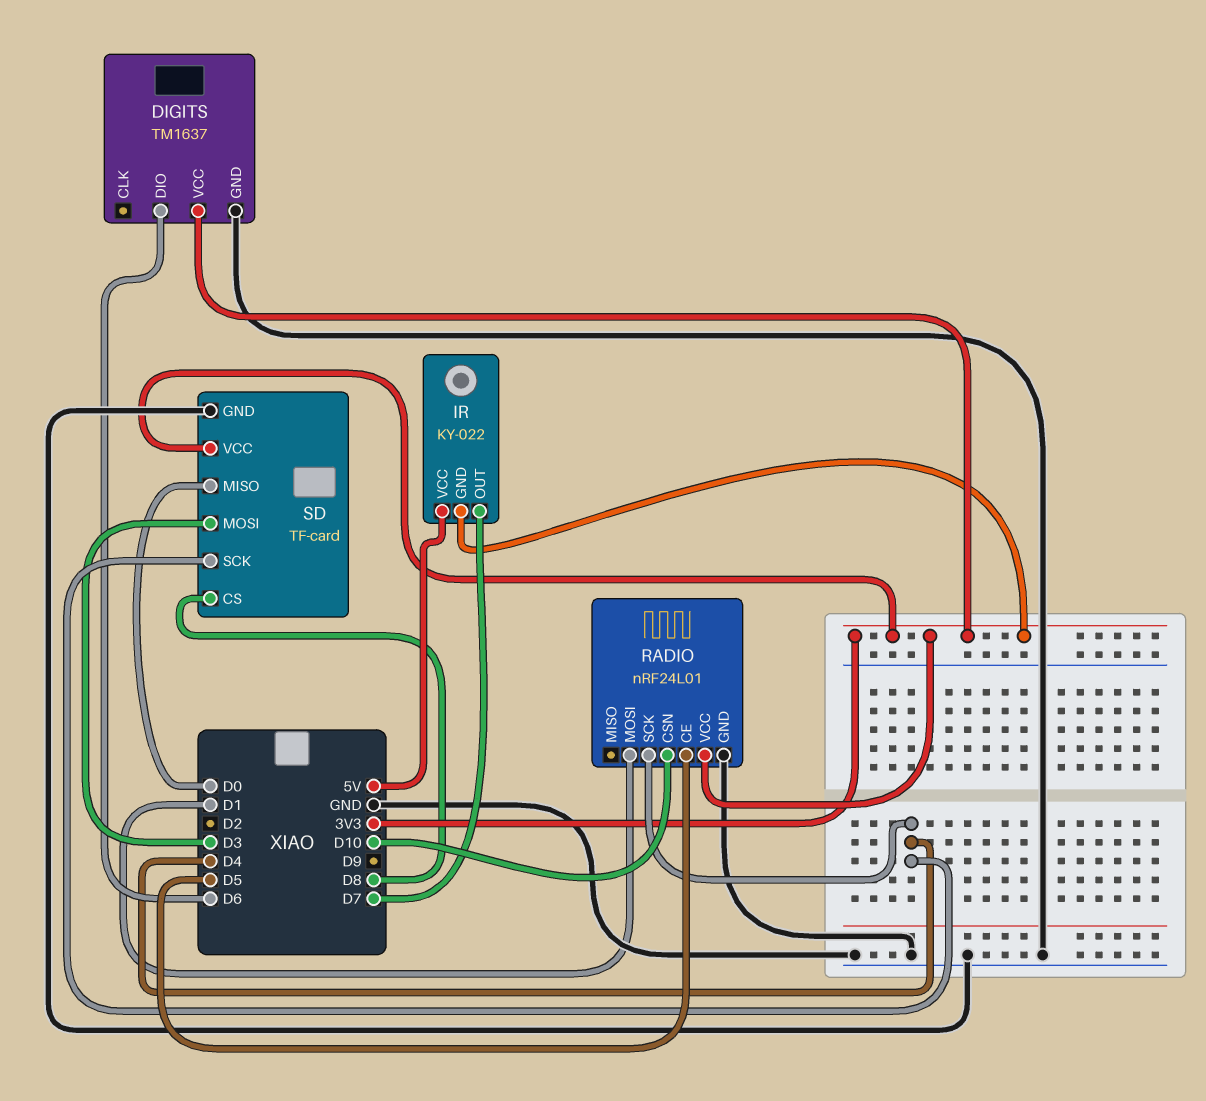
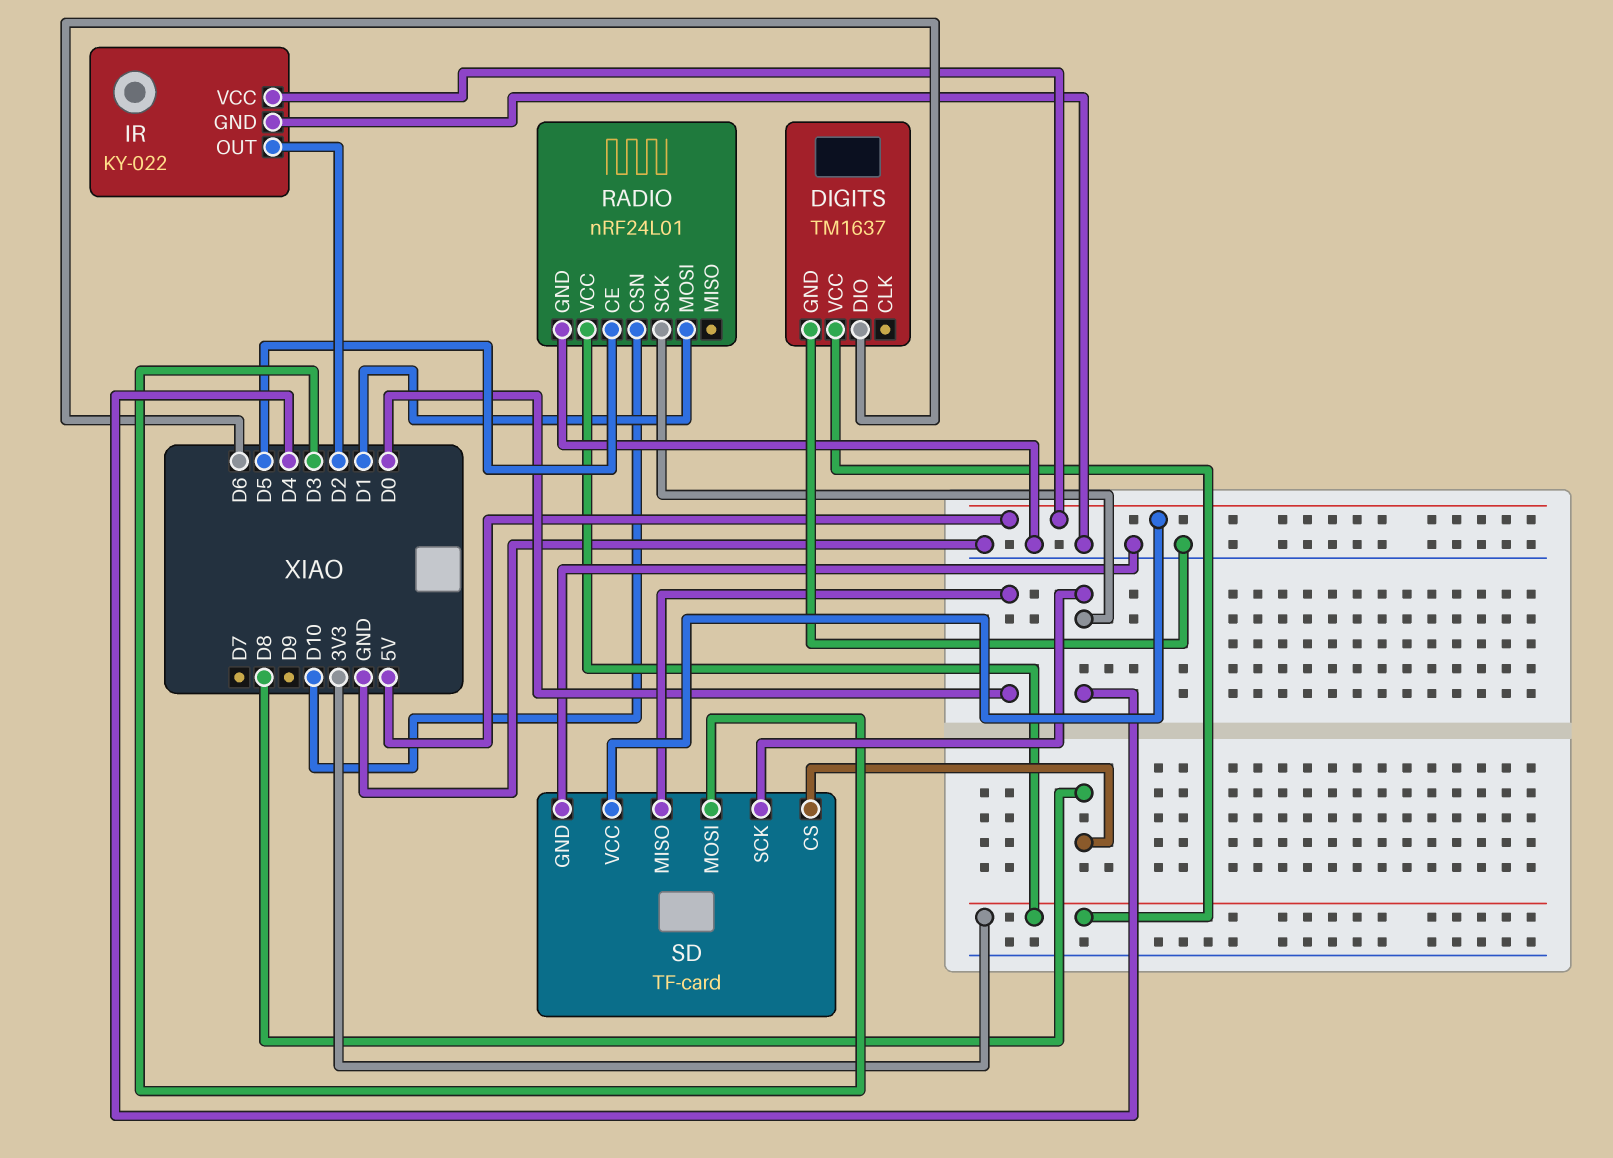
IR pin GND: 3V3 -> GND
IR pin OUT: D7 -> D2
SD pin VCC: 3V3 -> 5V

